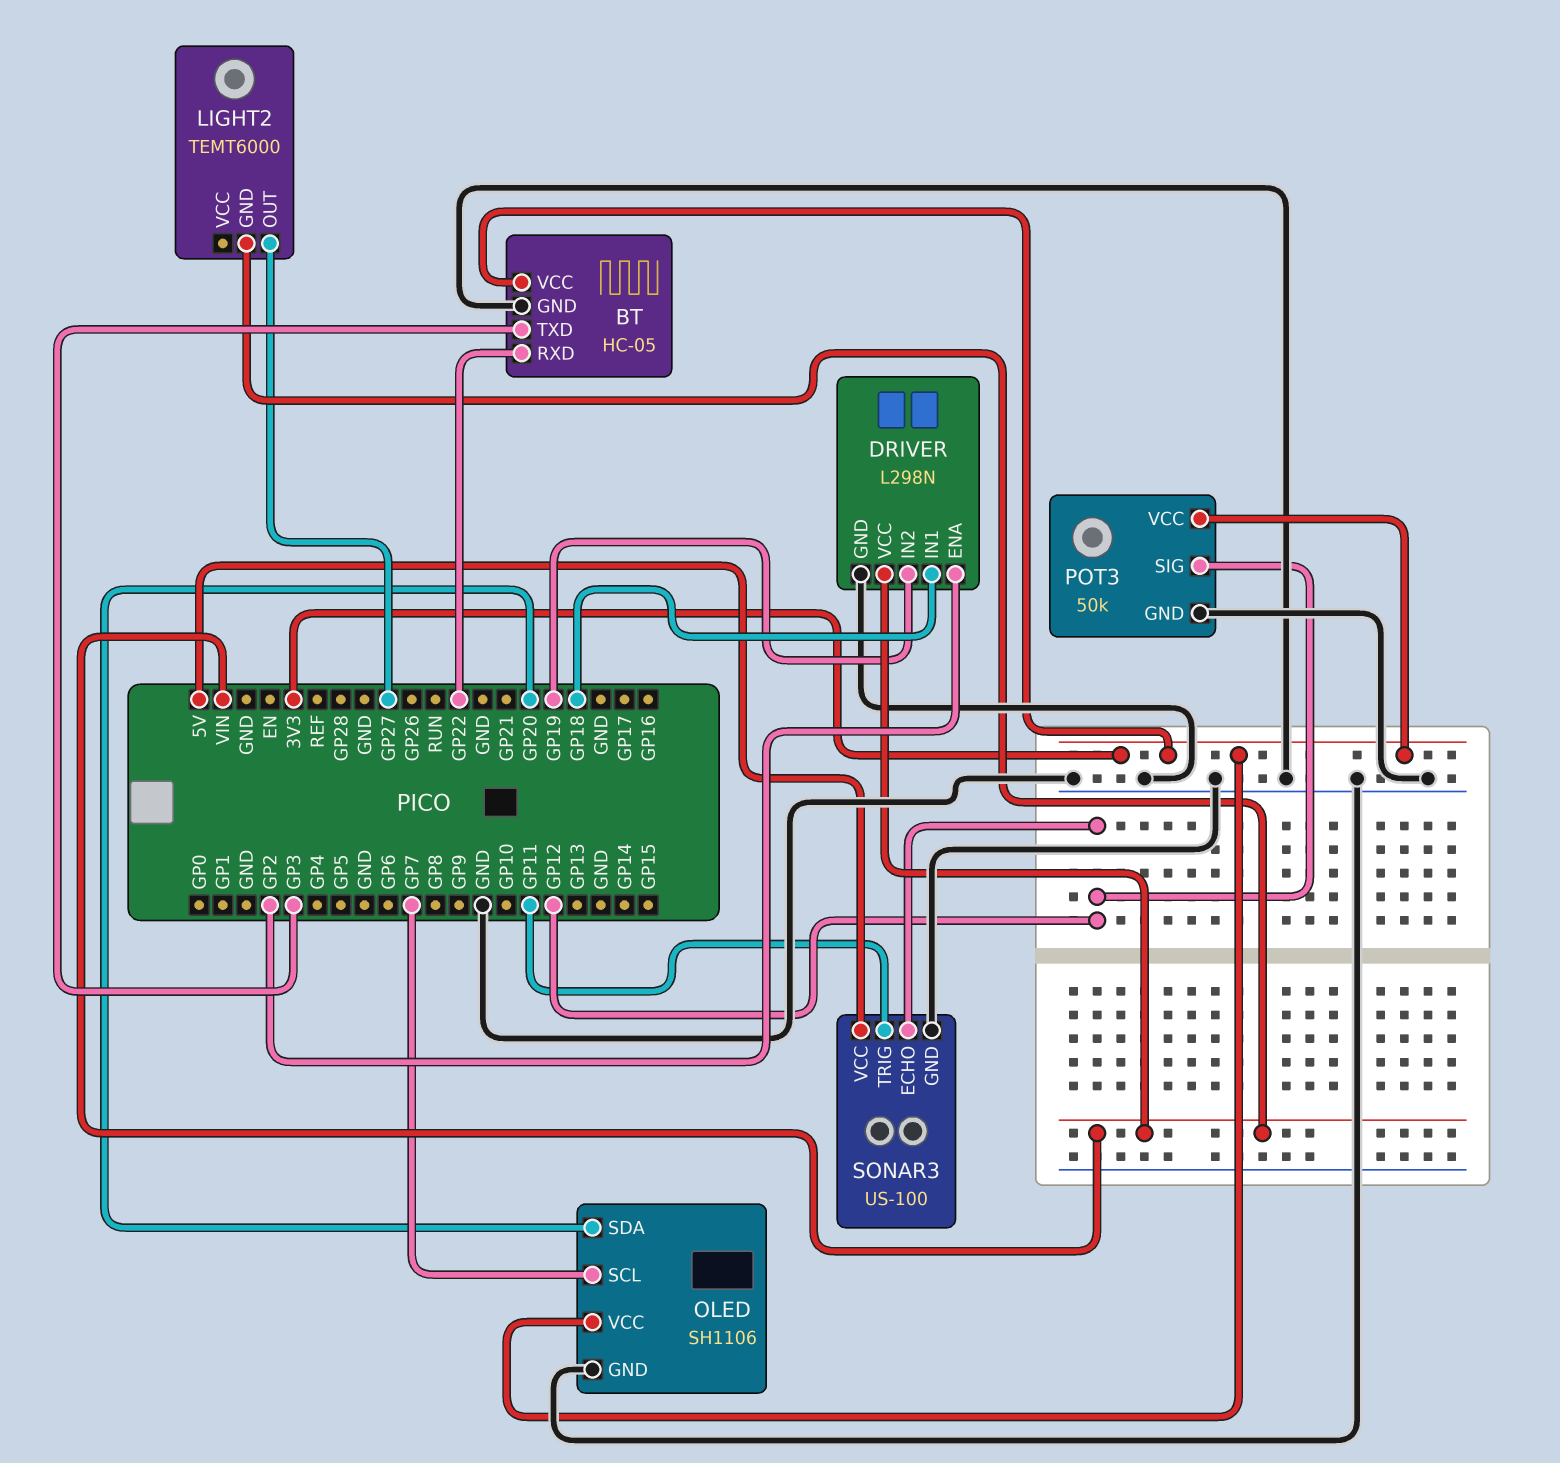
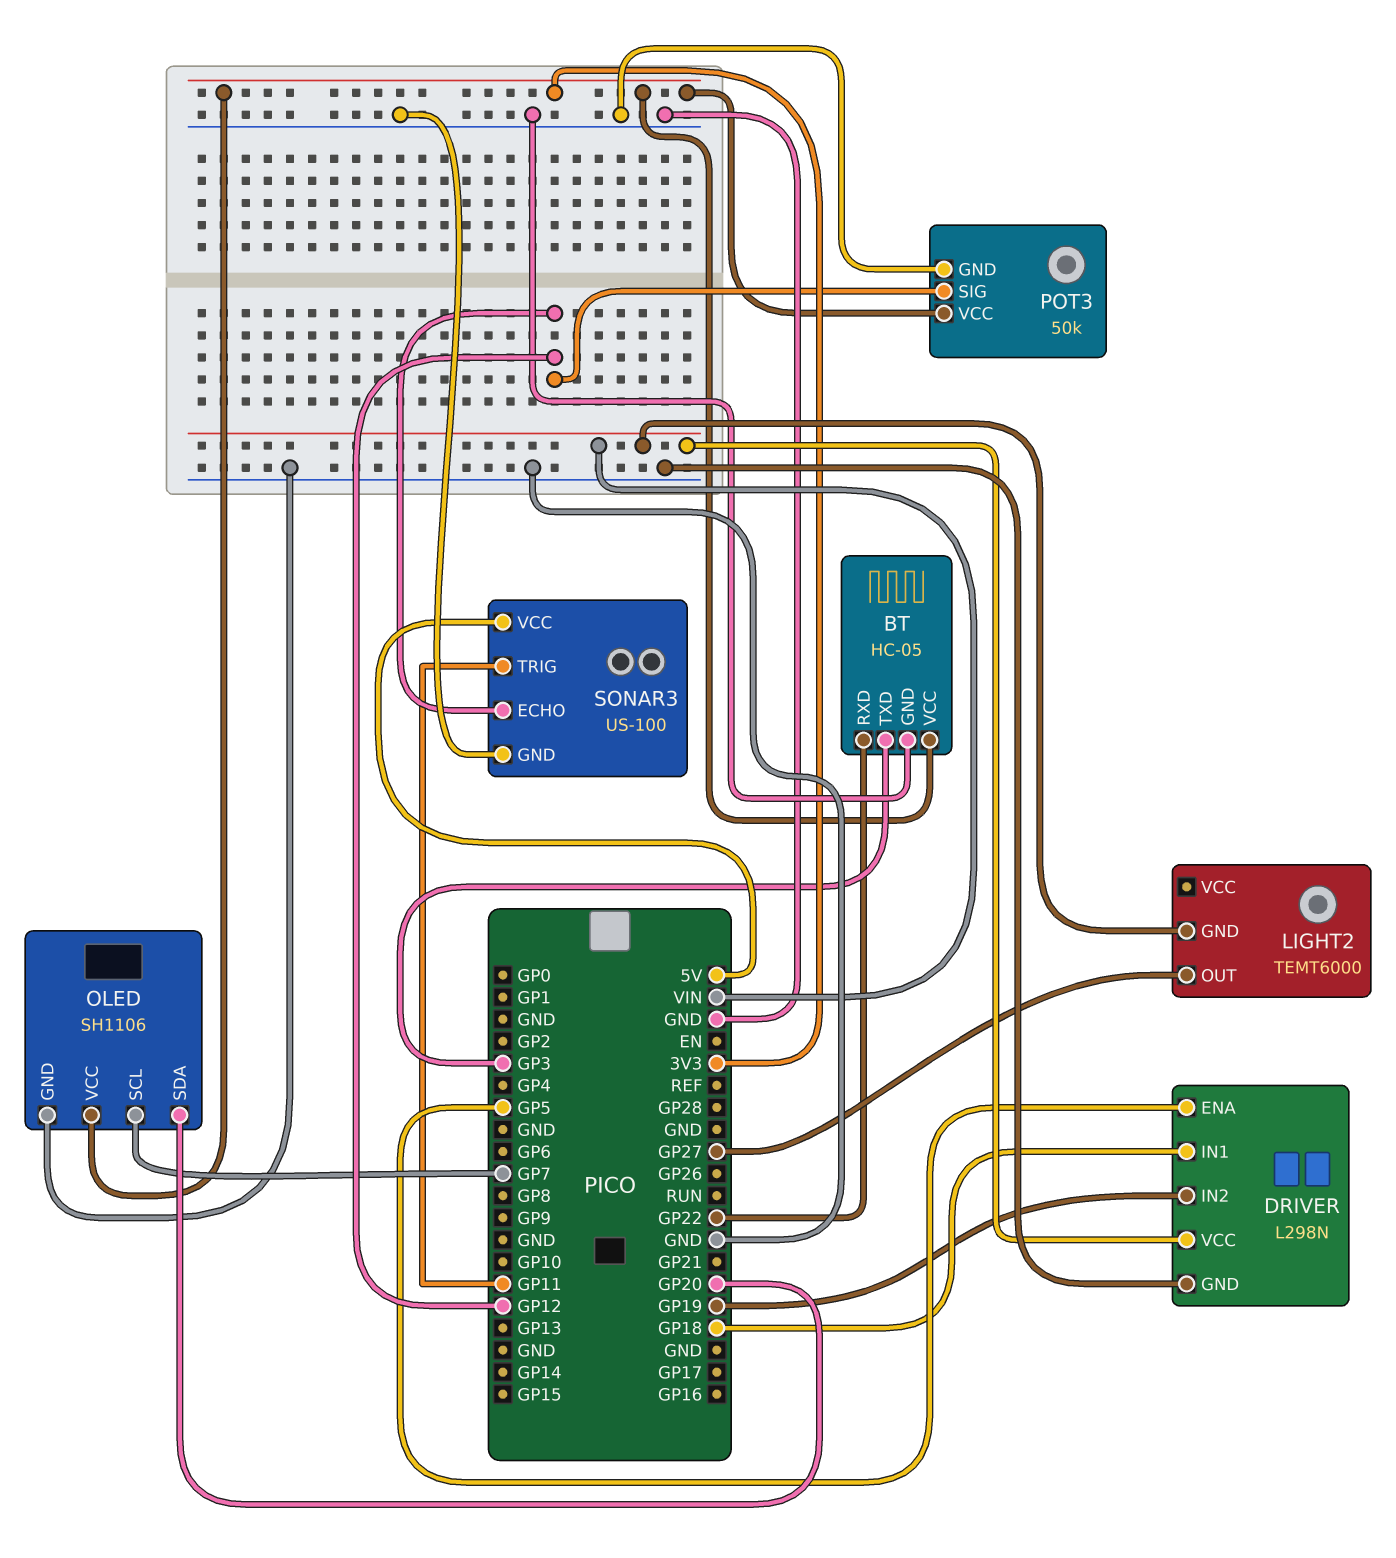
DRIVER pin ENA: GP2 -> GP5

